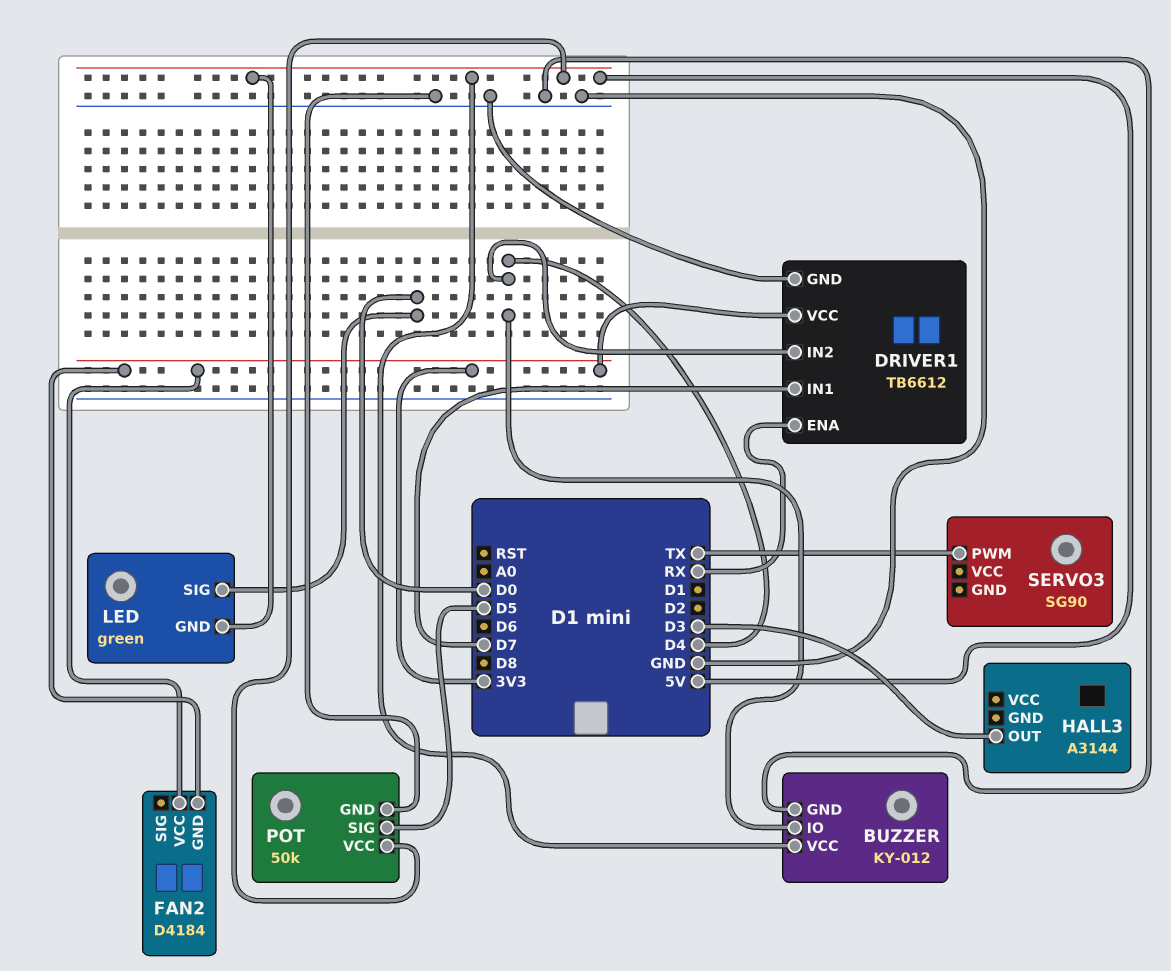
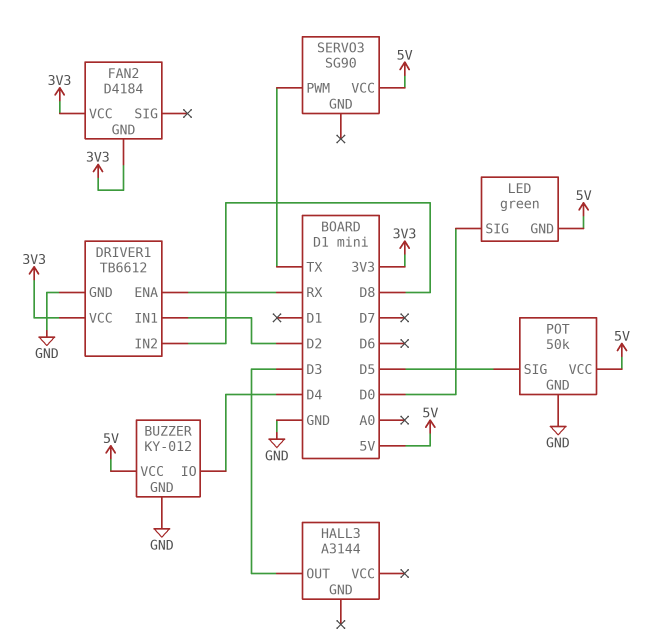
DRIVER1 pin IN1: D7 -> D2
DRIVER1 pin IN2: D4 -> D8
SERVO3 pin VCC: none -> 5V

